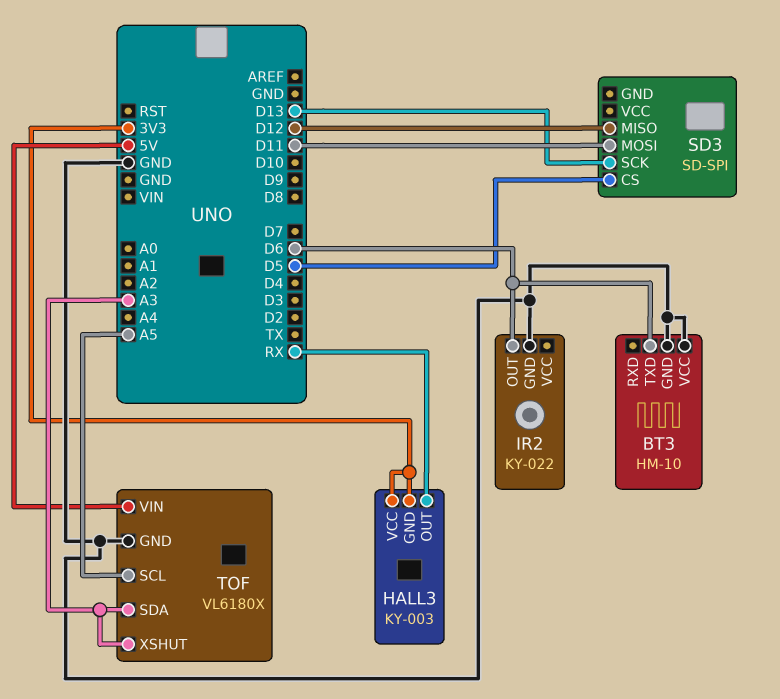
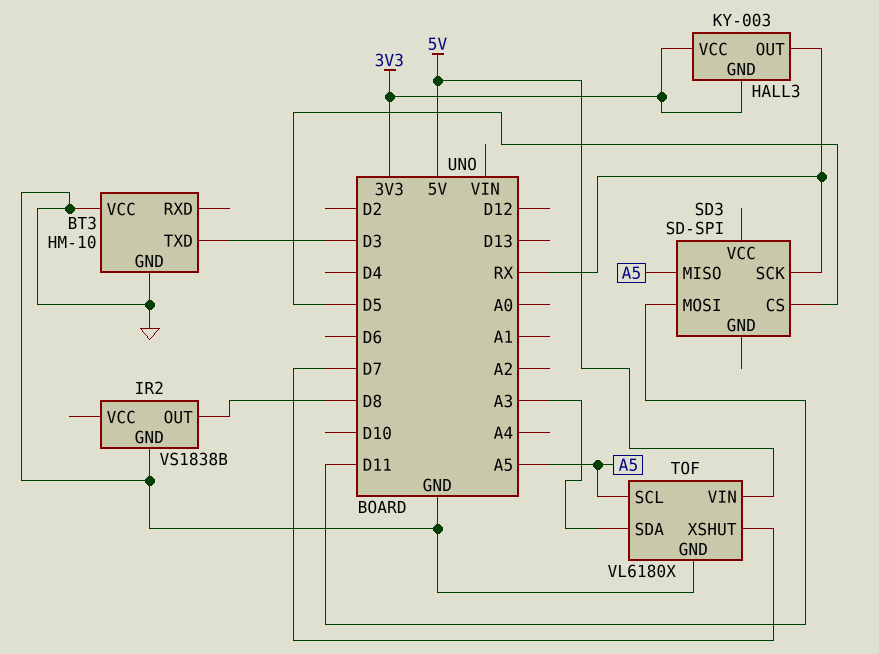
BT3 pin TXD: D6 -> D3
IR2: KY-022 -> VS1838B
IR2 pin OUT: D6 -> D8
SD3 pin MISO: D12 -> A5
SD3 pin SCK: D13 -> RX
TOF pin XSHUT: A3 -> D7

